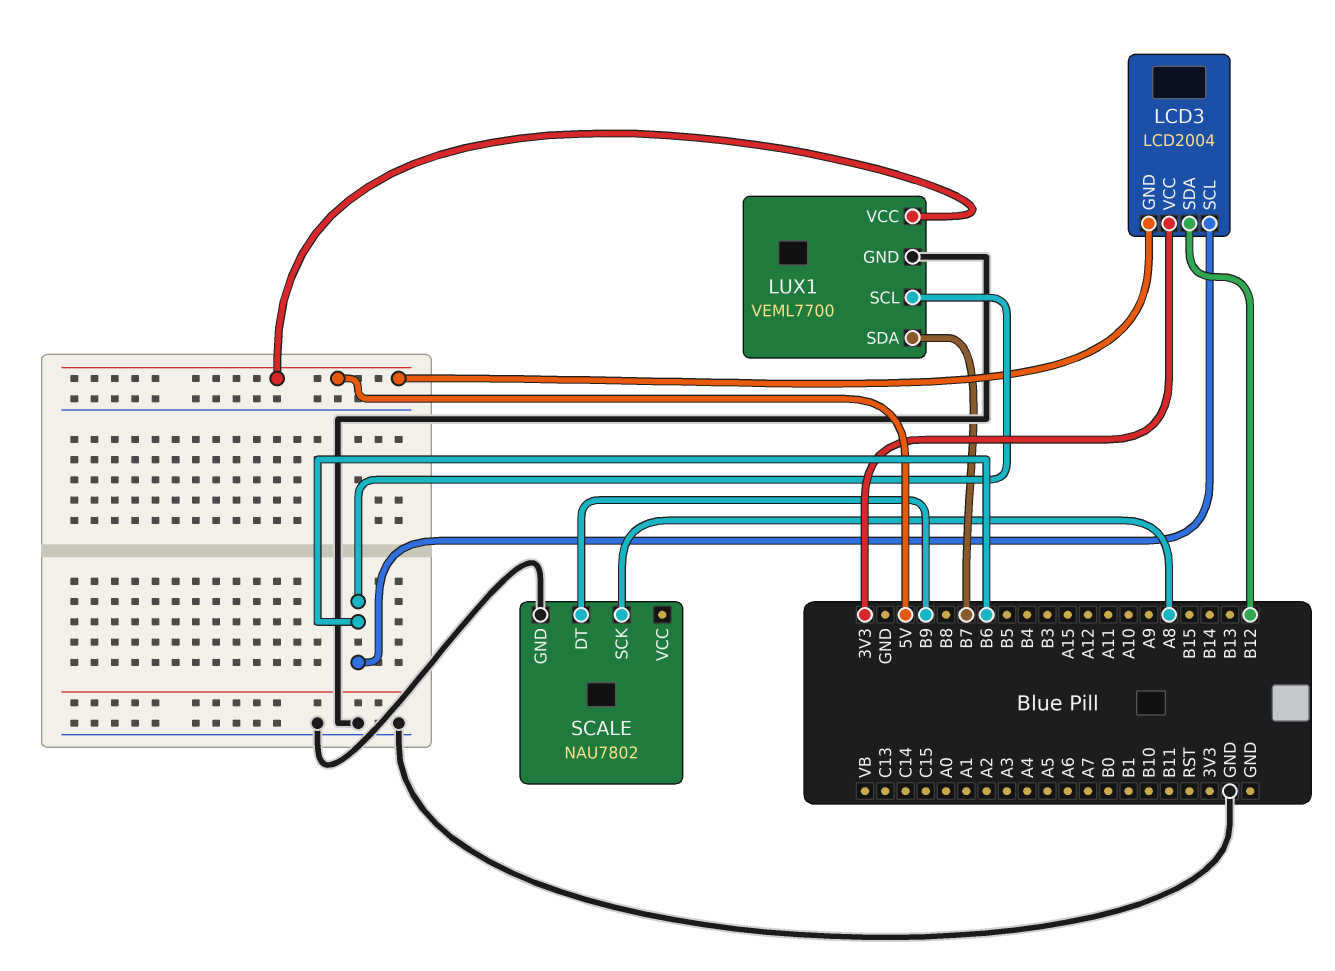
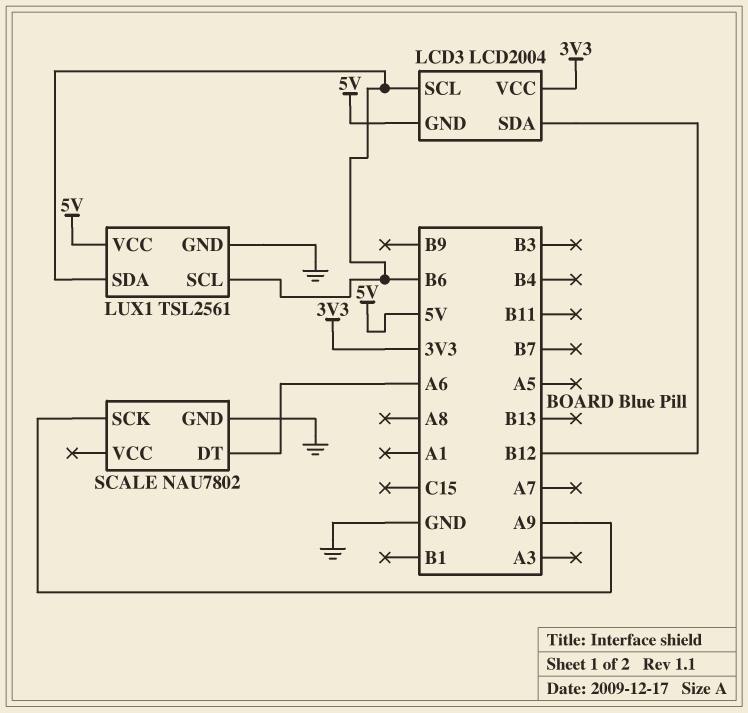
LUX1: VEML7700 -> TSL2561
LUX1 pin SDA: B7 -> B6
SCALE pin DT: B9 -> A6
SCALE pin SCK: A8 -> A9

